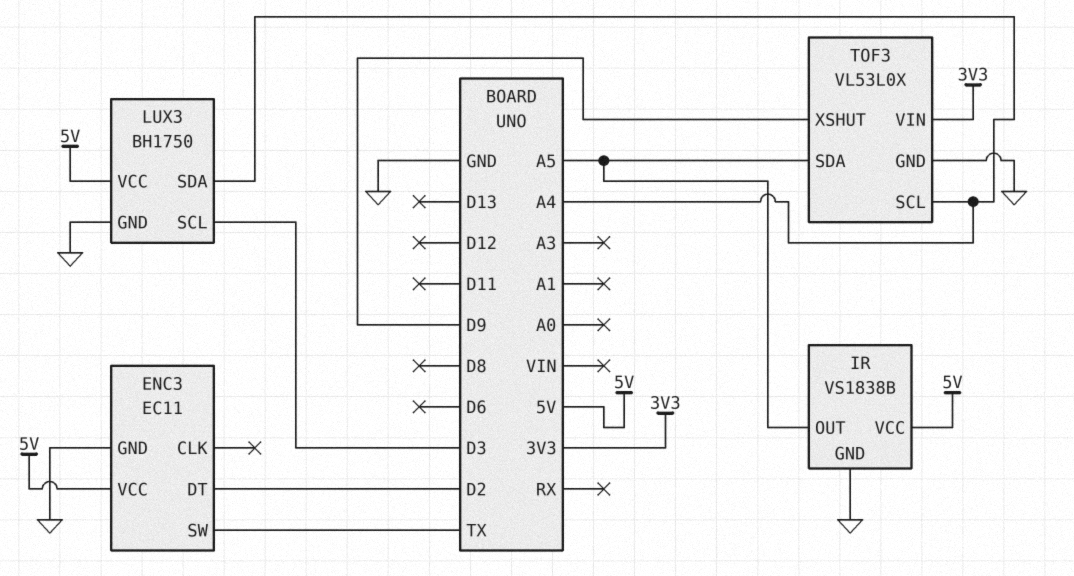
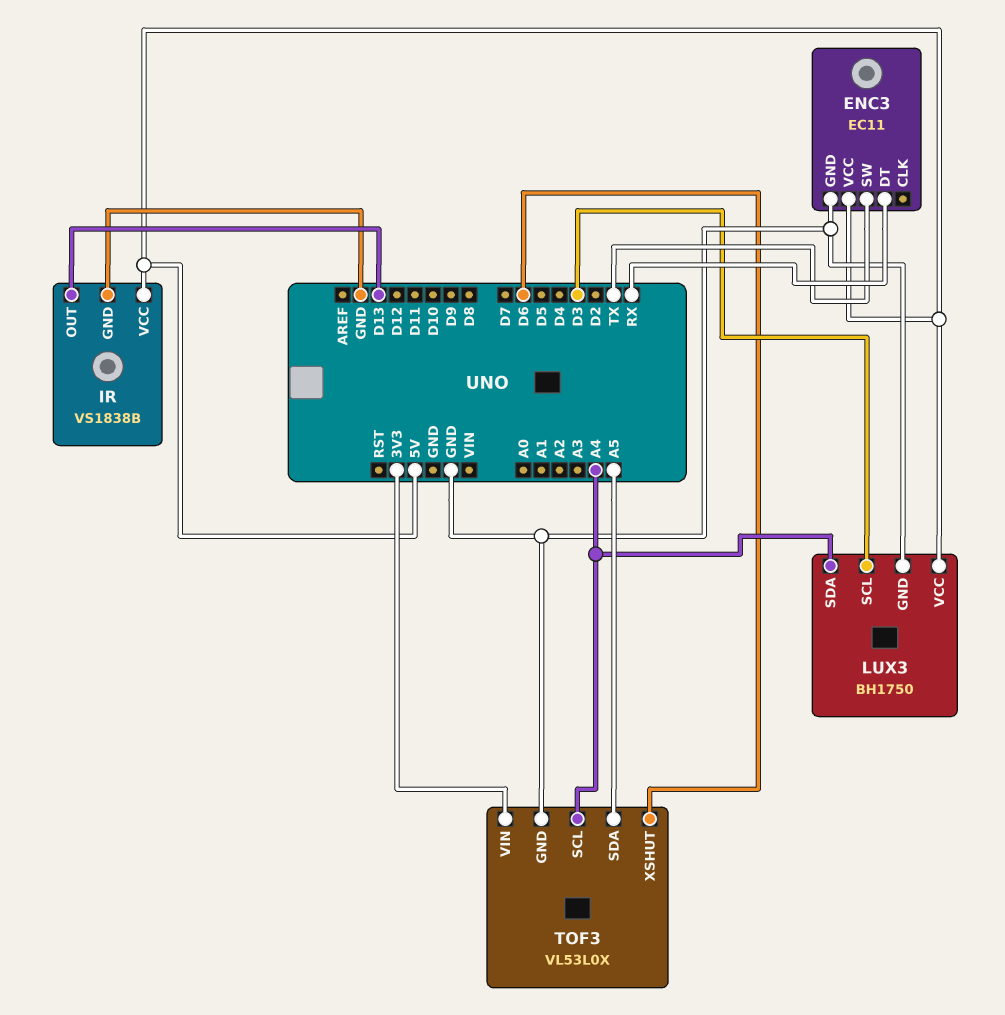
ENC3 pin DT: D2 -> RX
IR pin OUT: A5 -> D13
TOF3 pin XSHUT: D9 -> D6

